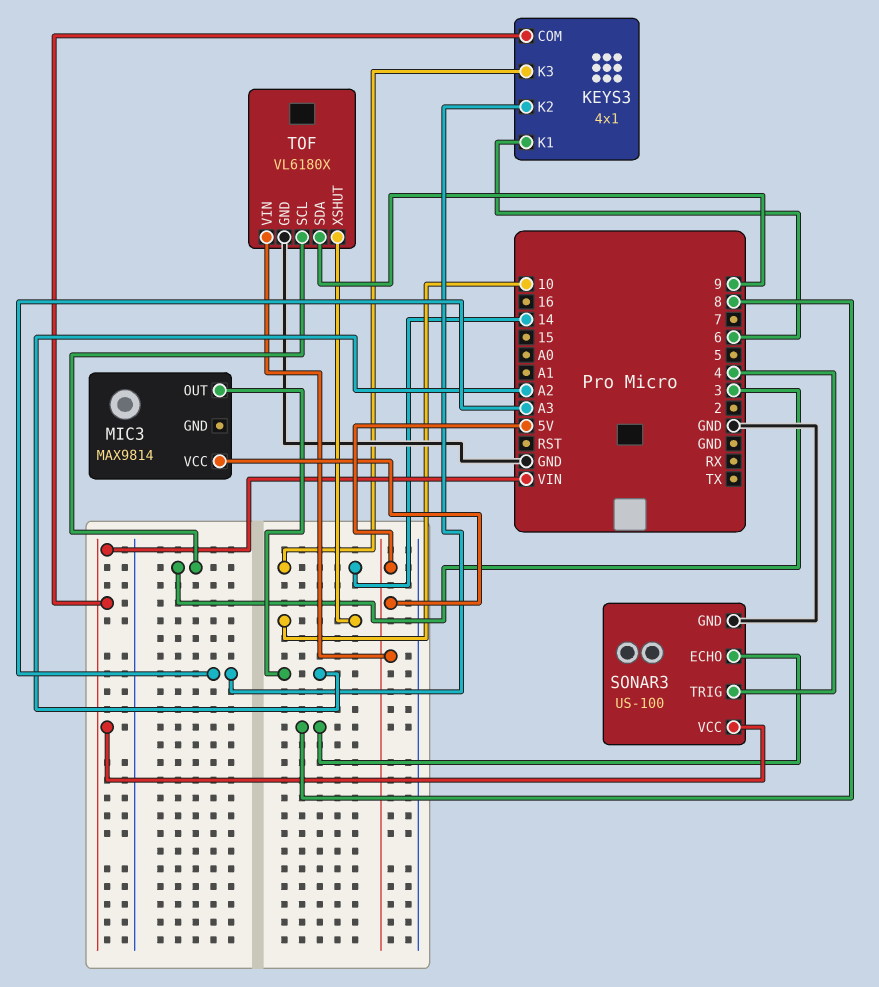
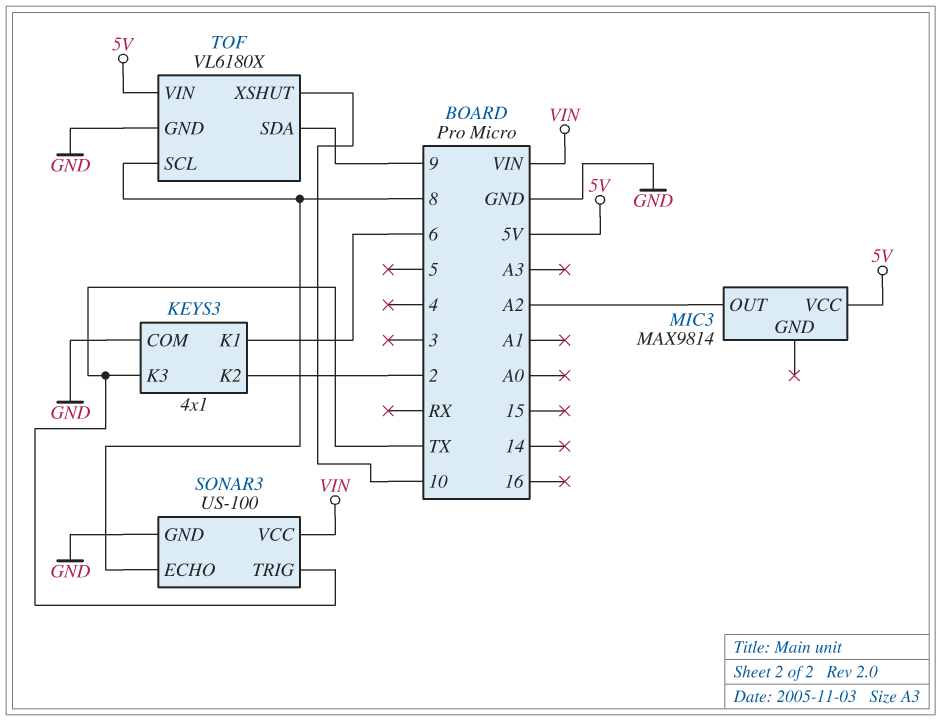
KEYS3 pin COM: VIN -> GND
KEYS3 pin K2: A3 -> 2
KEYS3 pin K3: 14 -> TX
SONAR3 pin TRIG: 4 -> TX
TOF pin SCL: 3 -> 8

